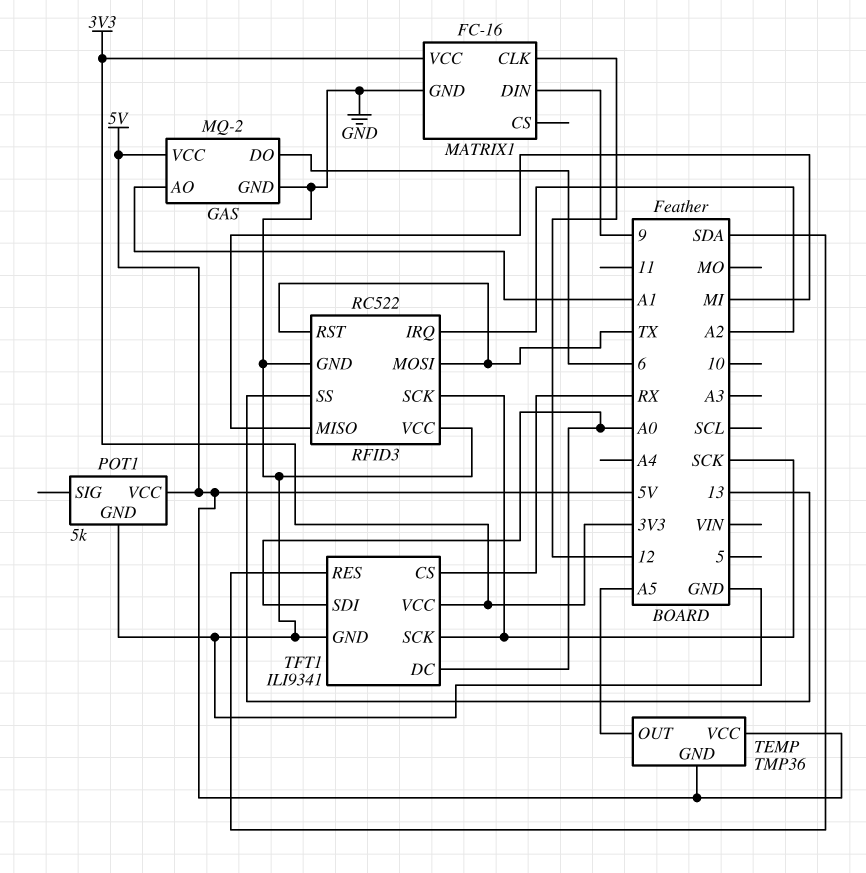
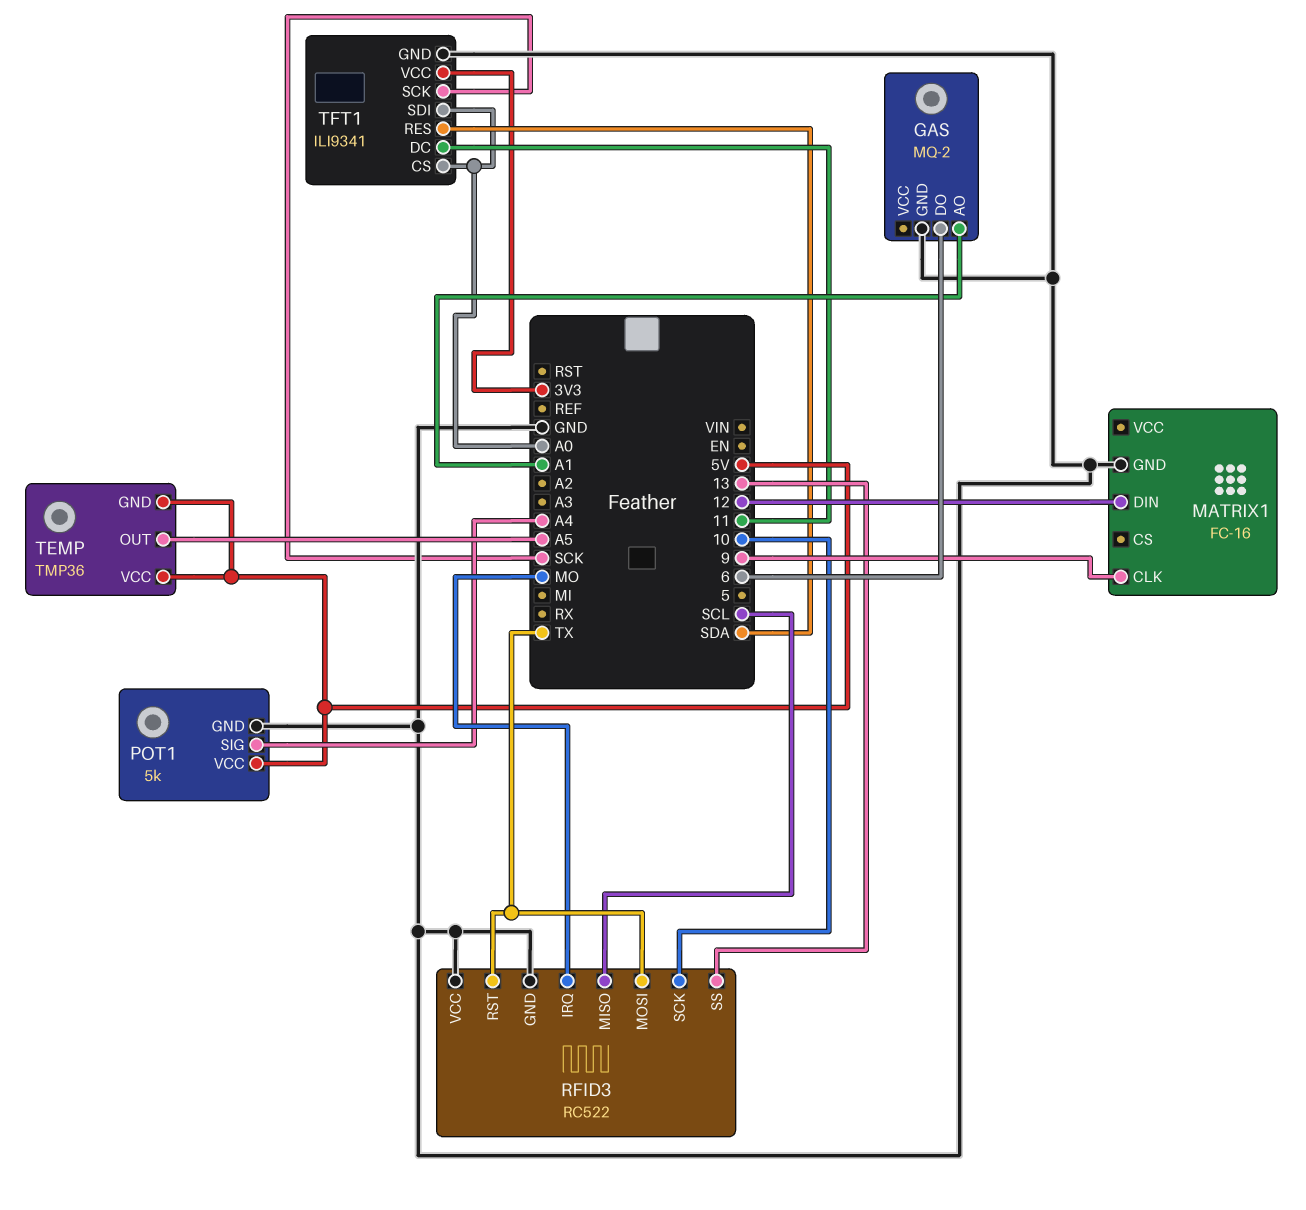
GAS pin VCC: 5V -> none
MATRIX1 pin CLK: 12 -> 9
MATRIX1 pin DIN: 9 -> 12
MATRIX1 pin VCC: 3V3 -> none
POT1 pin SIG: none -> A4
RFID3 pin IRQ: A2 -> MO
RFID3 pin MISO: MI -> SCL
RFID3 pin SCK: SCK -> 10
TFT1 pin CS: RX -> A0
TFT1 pin DC: A0 -> 11

